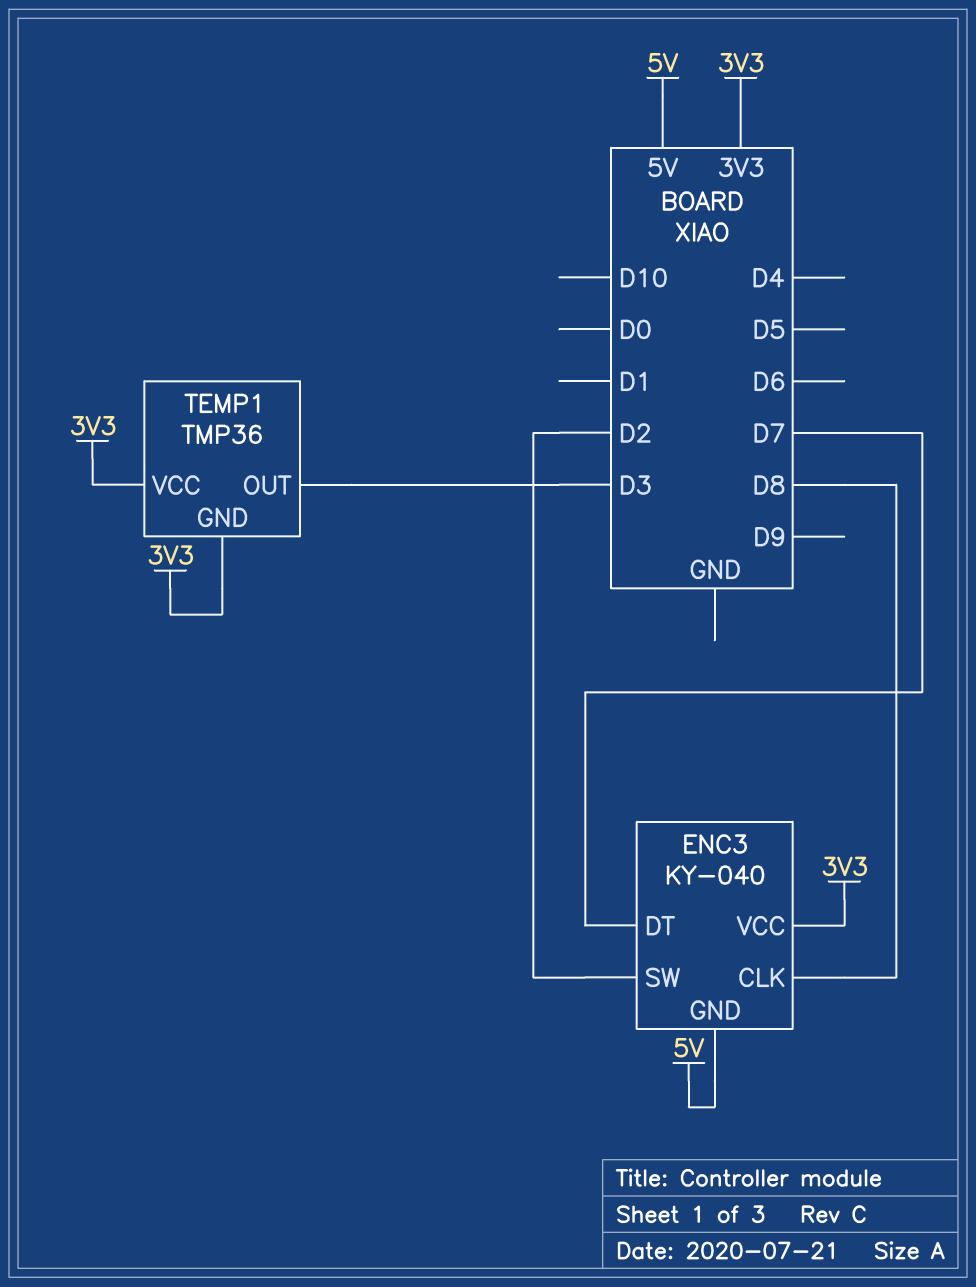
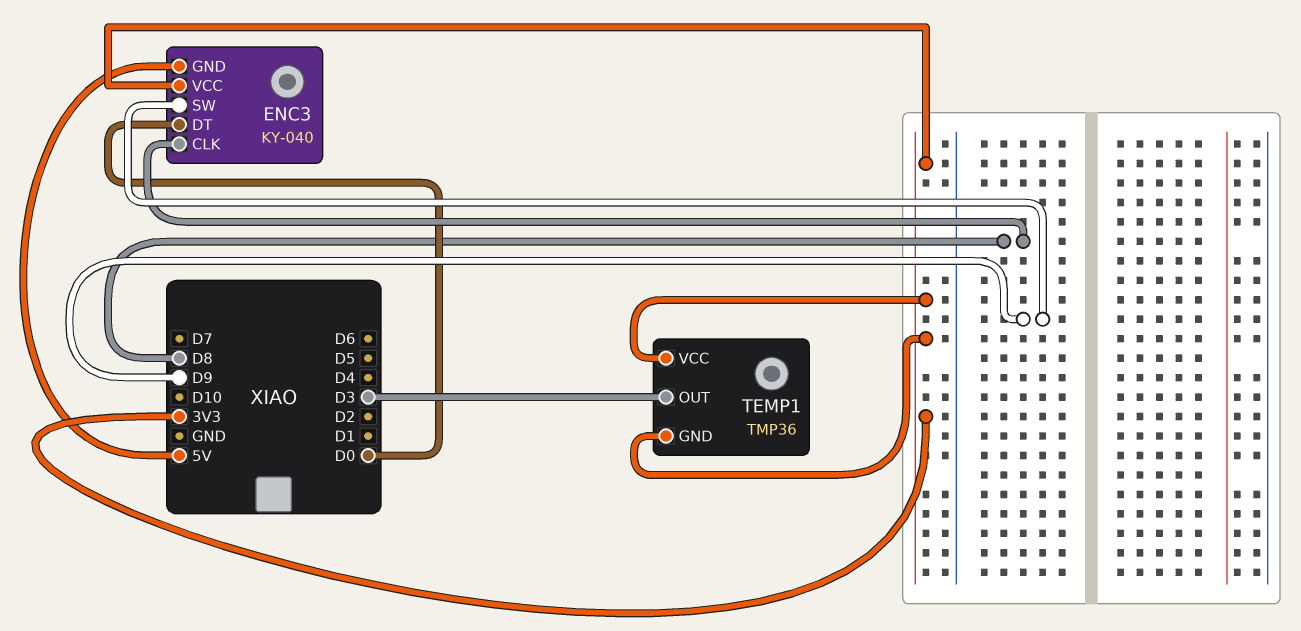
ENC3 pin DT: D7 -> D0
ENC3 pin SW: D2 -> D9

